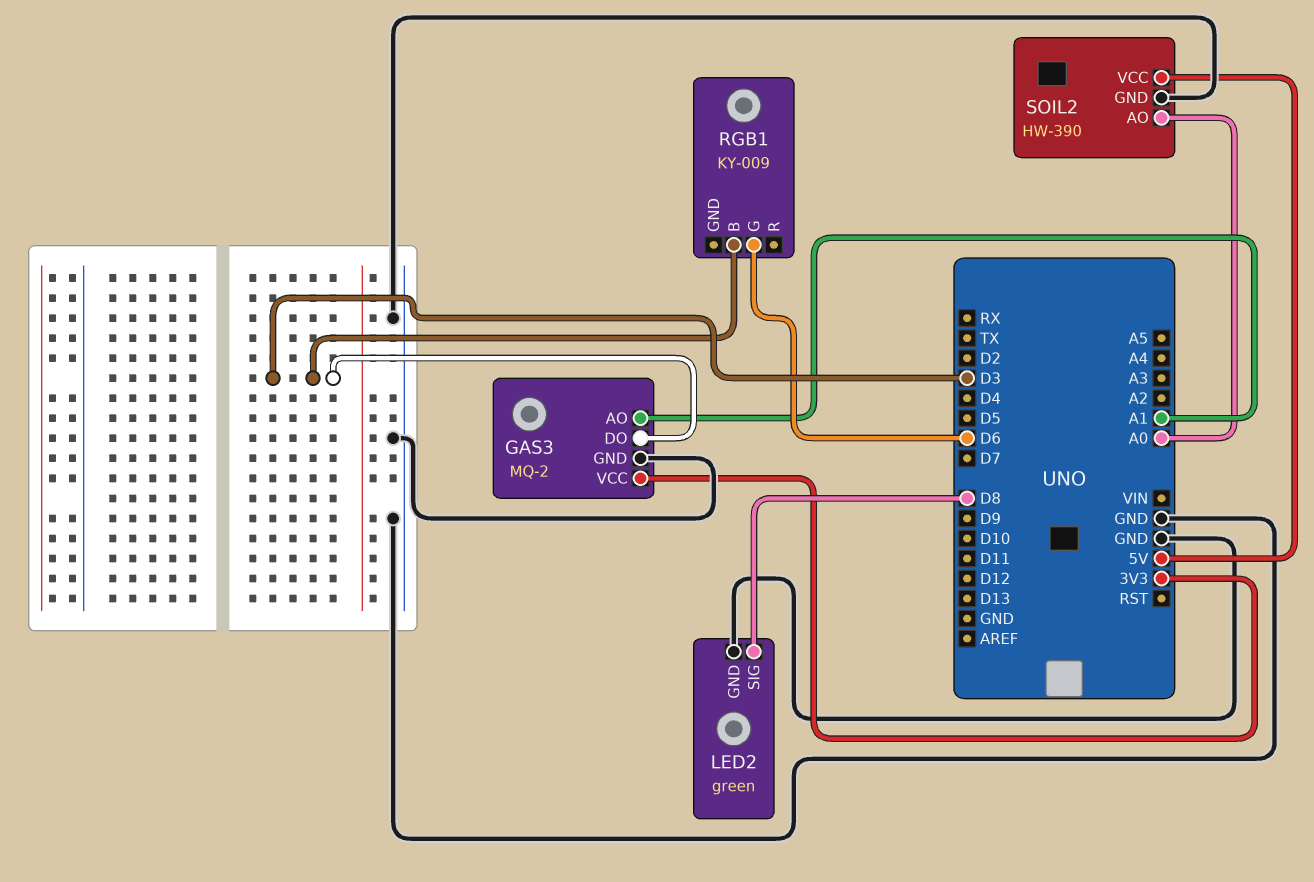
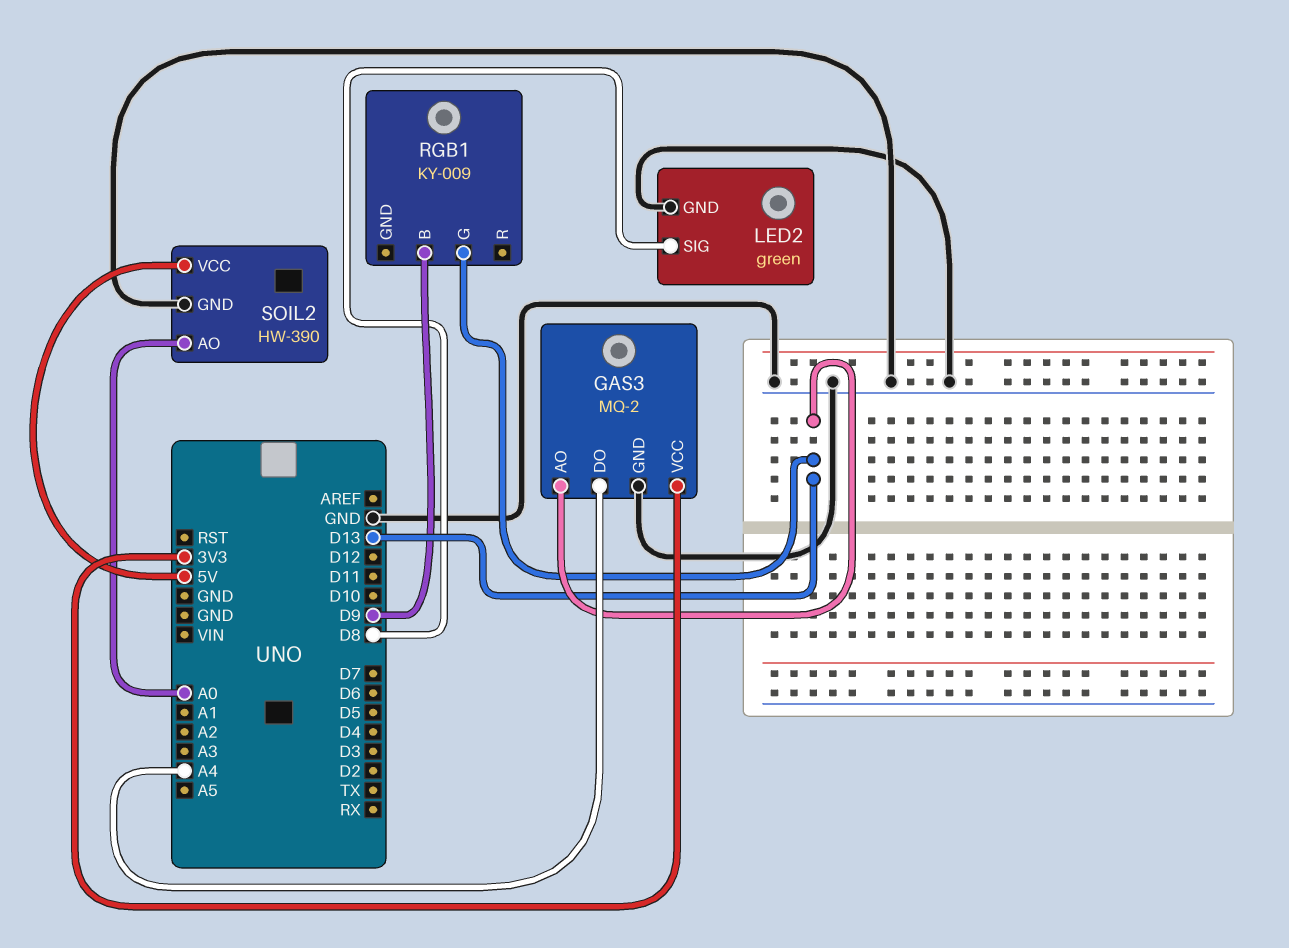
GAS3 pin AO: A1 -> D13
GAS3 pin DO: D3 -> A4
RGB1 pin B: D3 -> D9
RGB1 pin G: D6 -> D13

